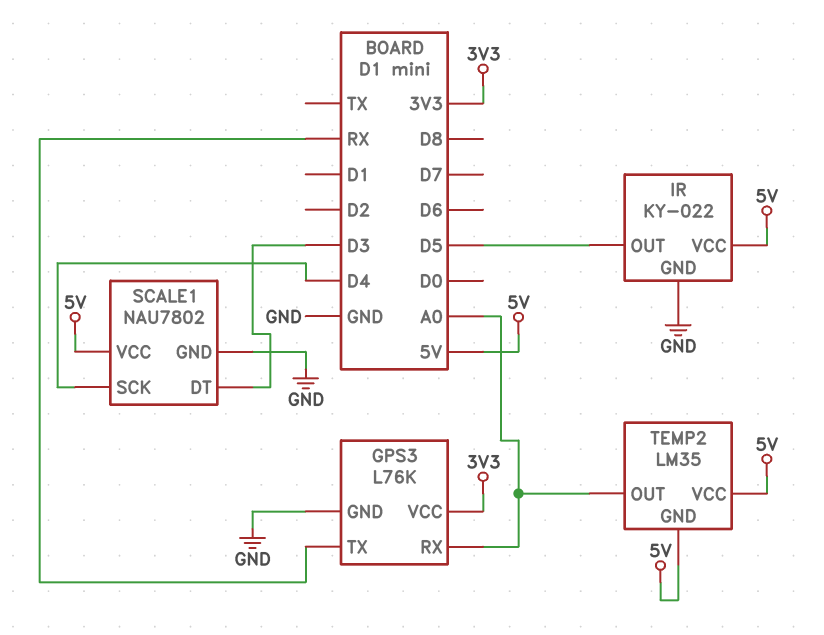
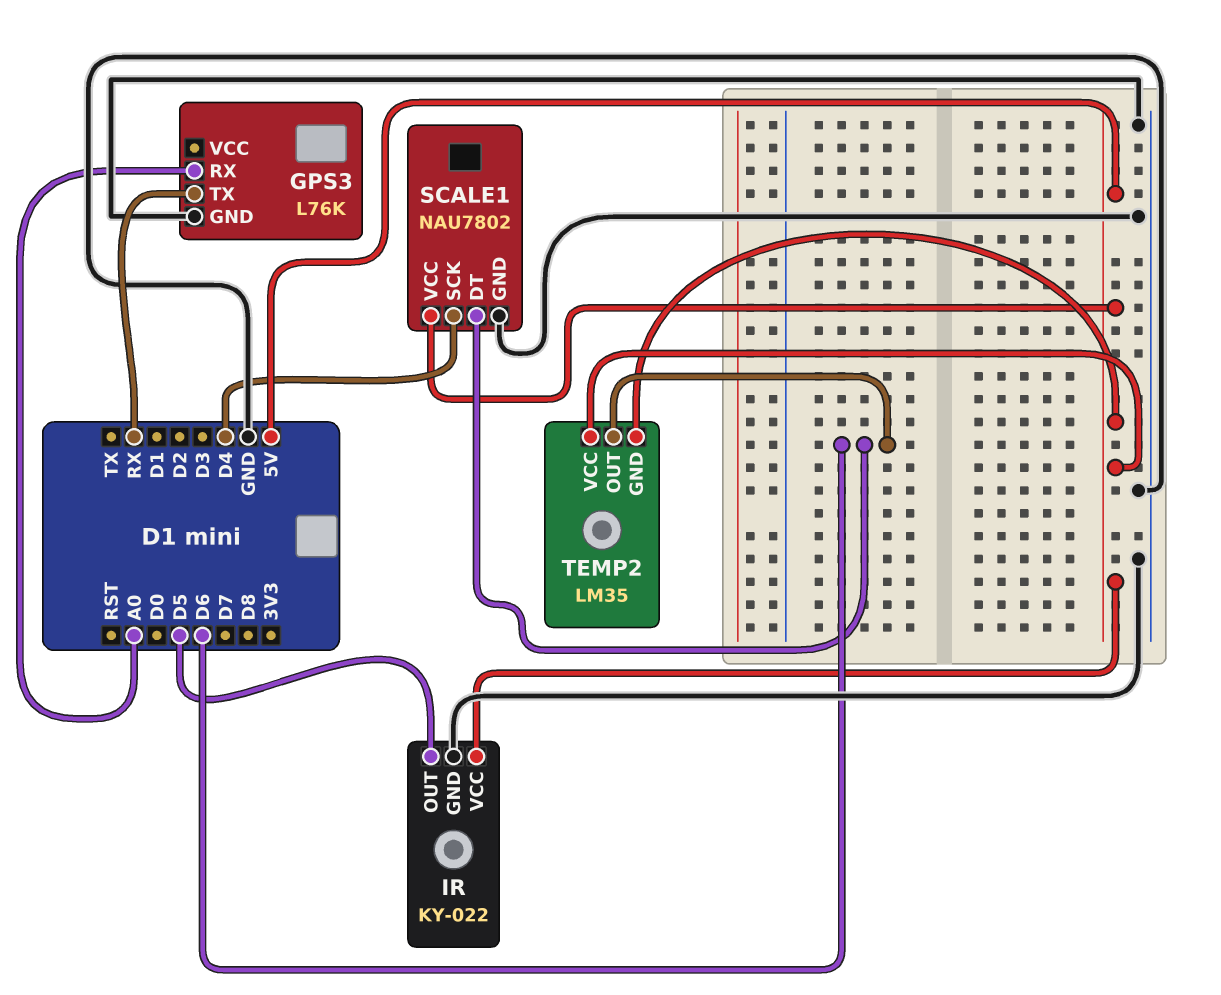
GPS3 pin VCC: 3V3 -> none
SCALE1 pin DT: D3 -> D6
TEMP2 pin OUT: A0 -> D6

